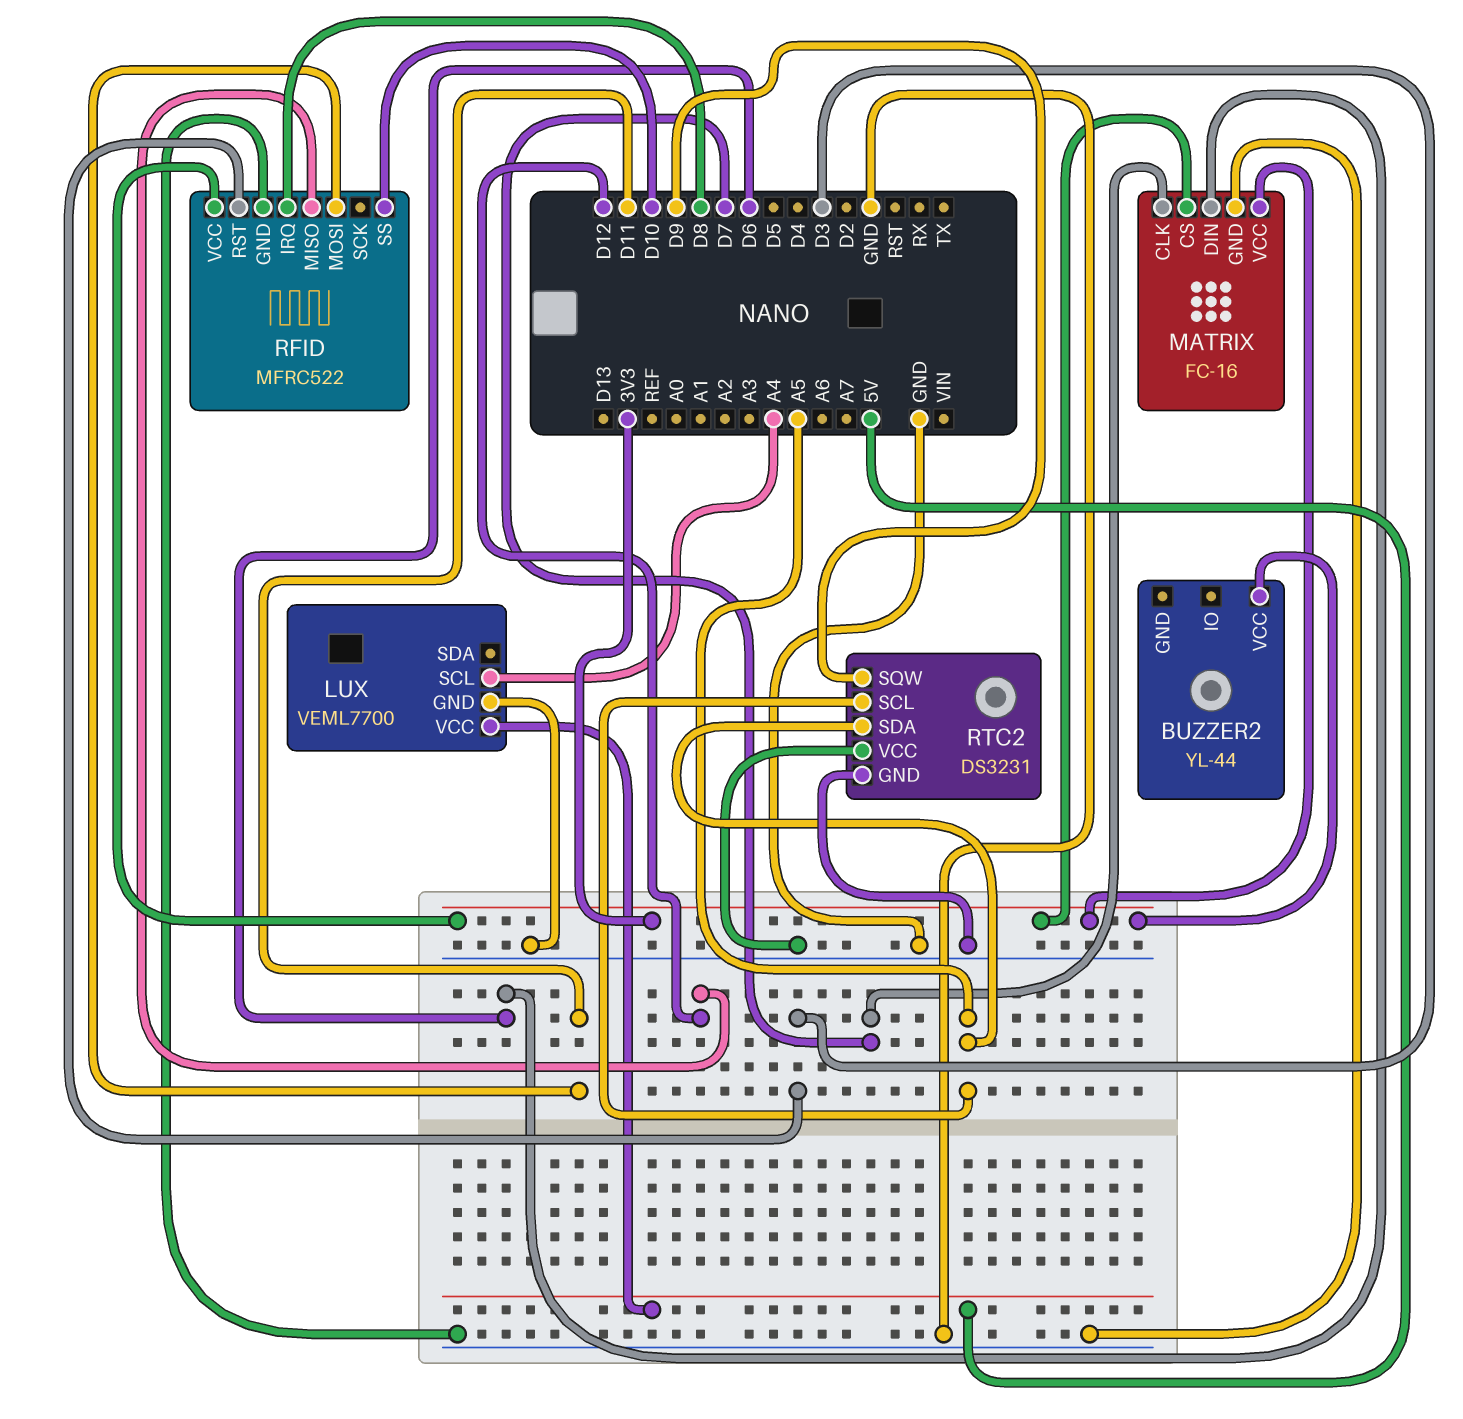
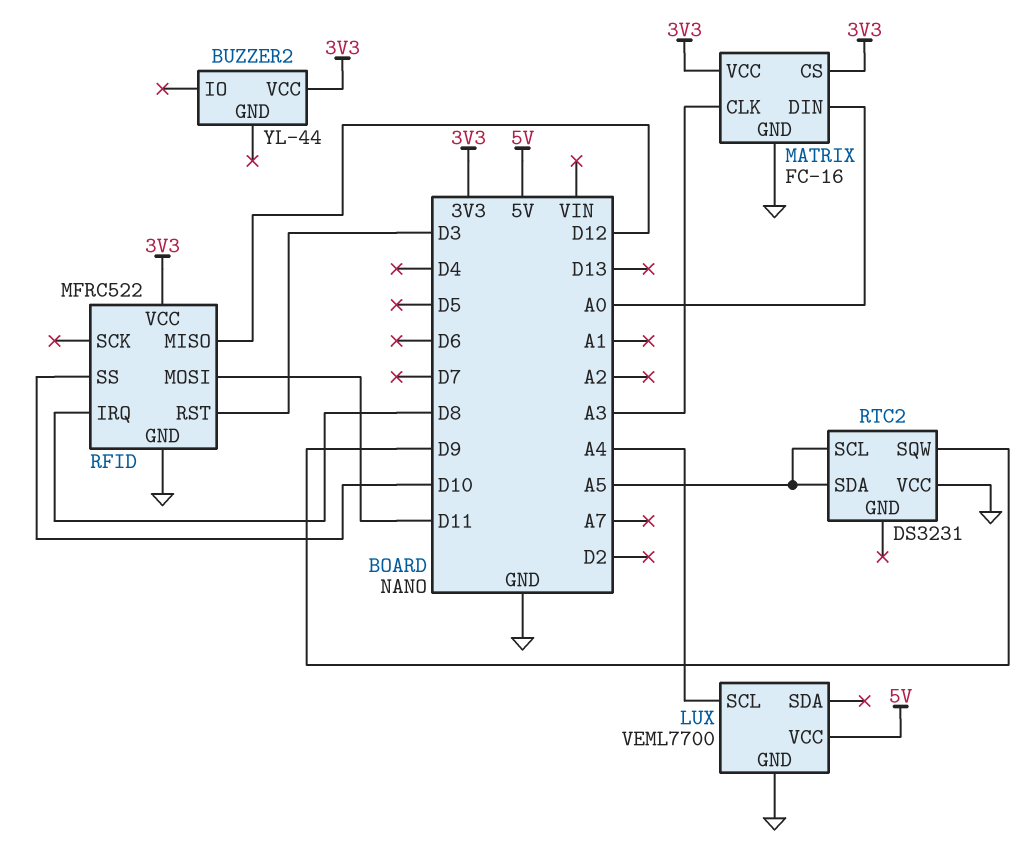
MATRIX pin CLK: D7 -> A3
MATRIX pin DIN: D6 -> A0
RTC2 pin GND: GND -> none

